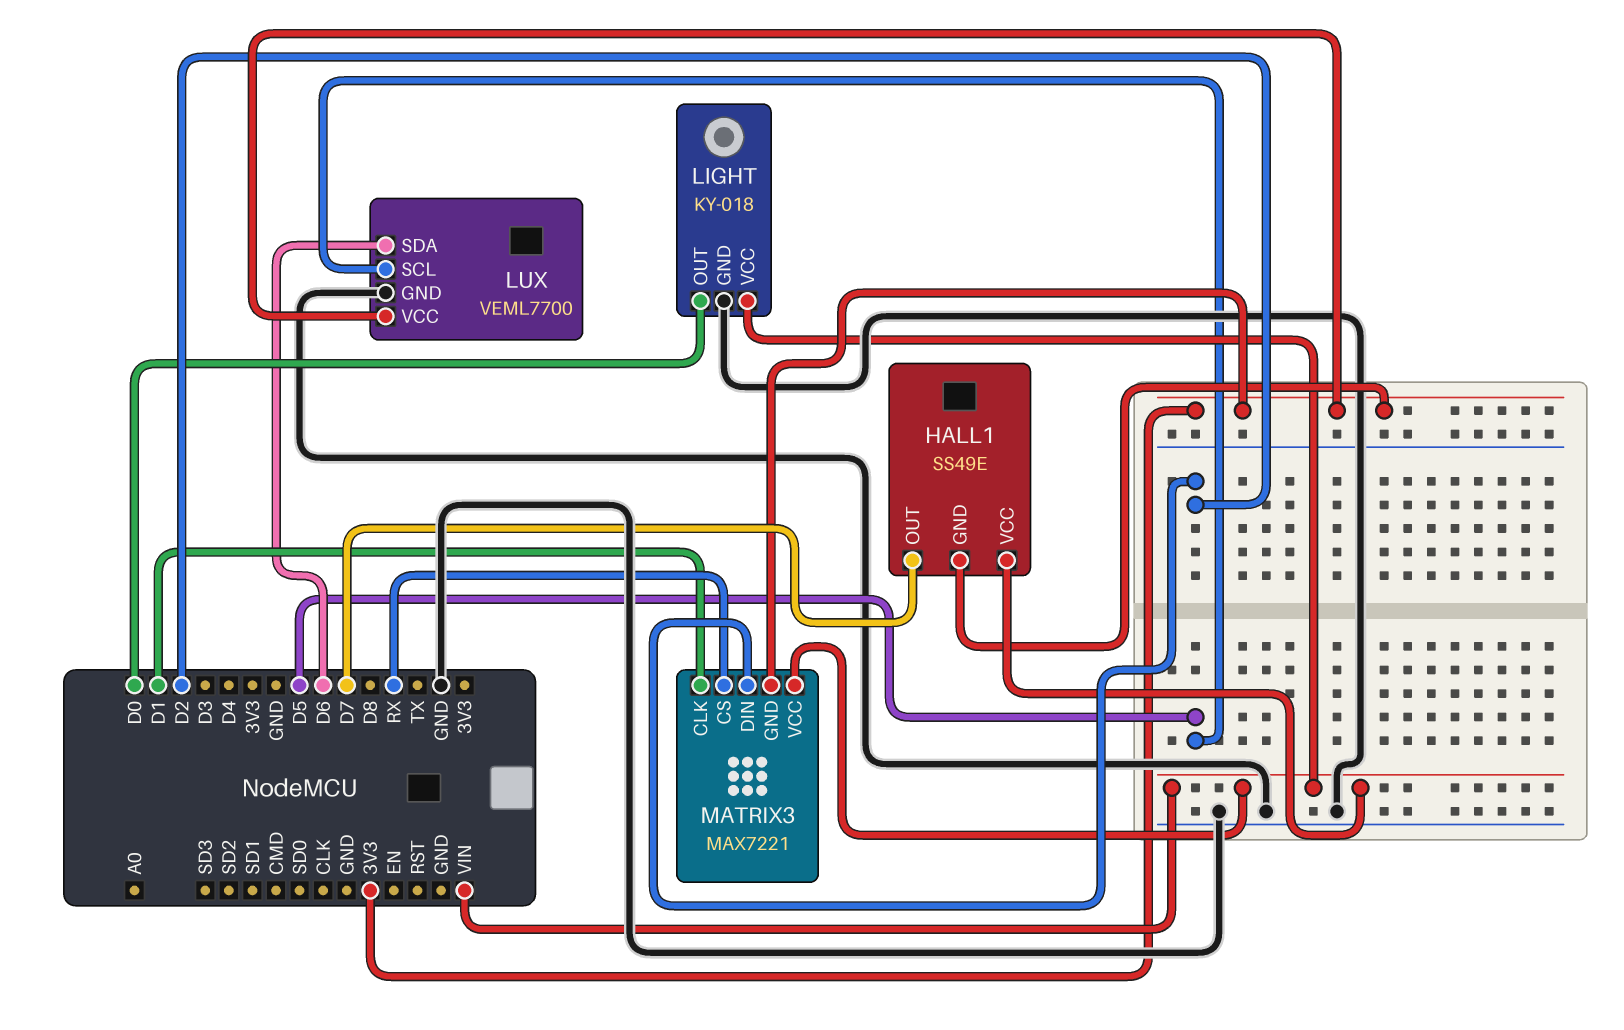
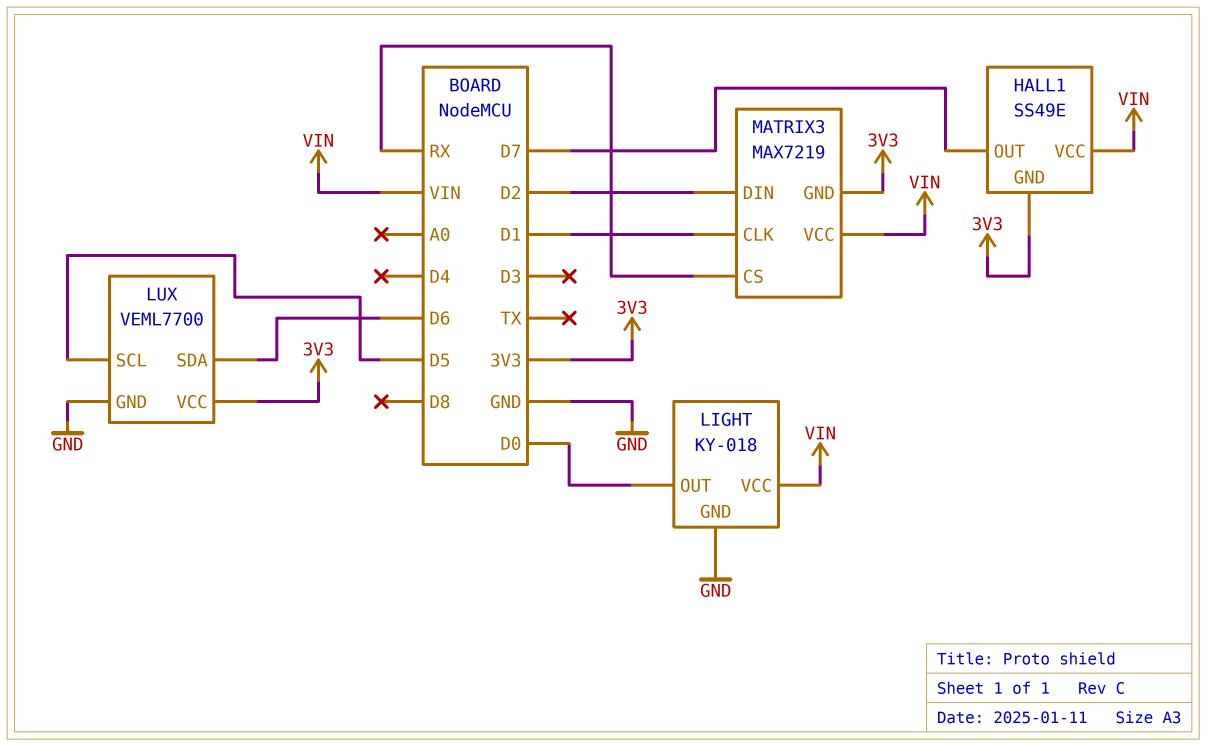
MATRIX3: MAX7221 -> MAX7219

